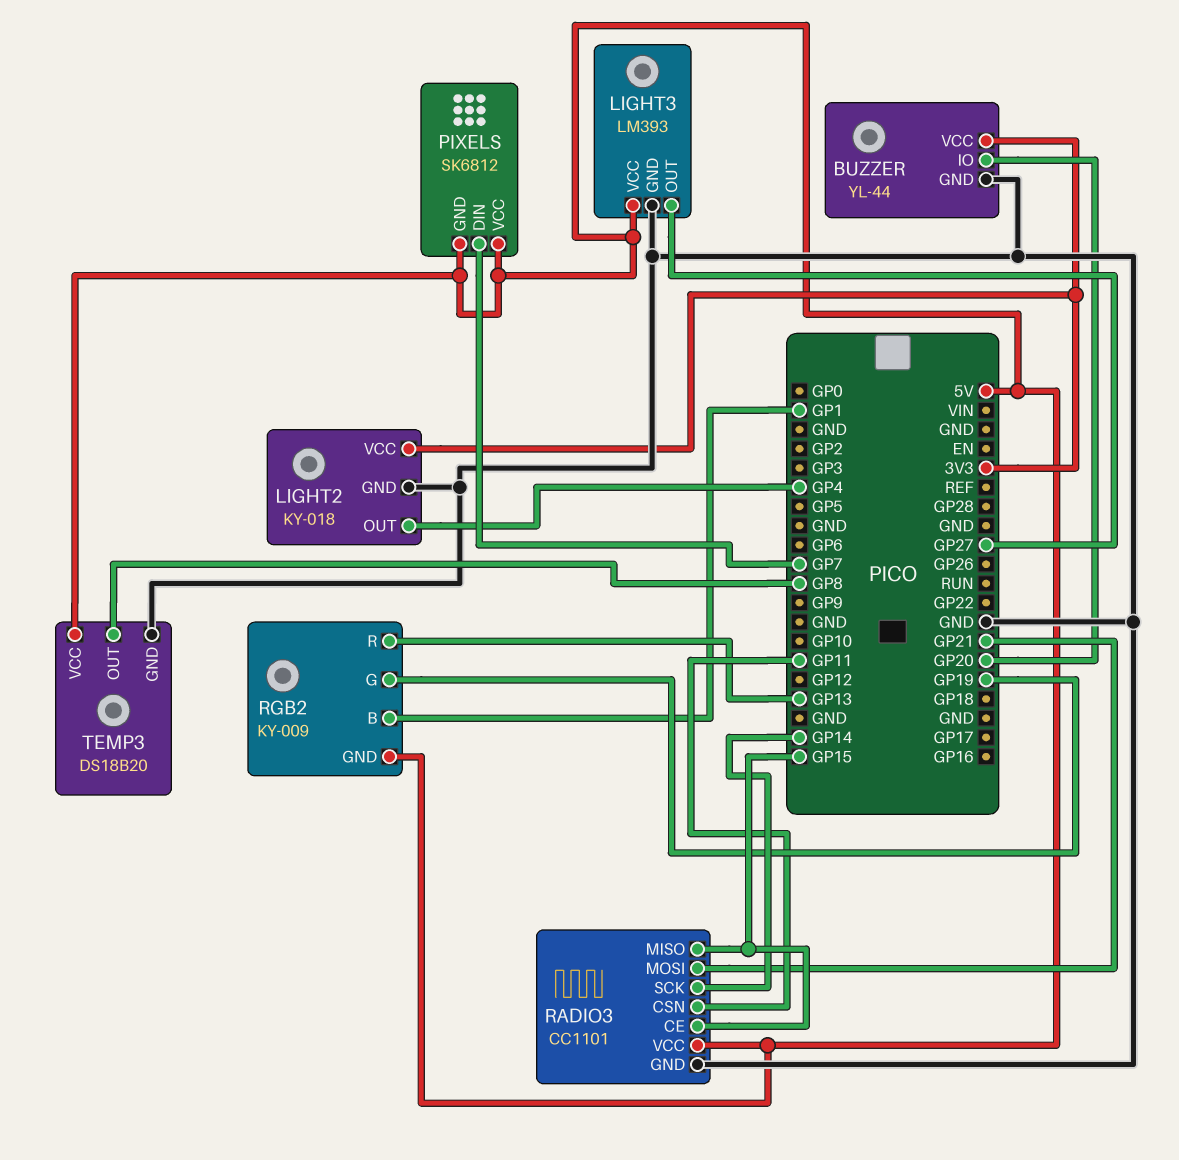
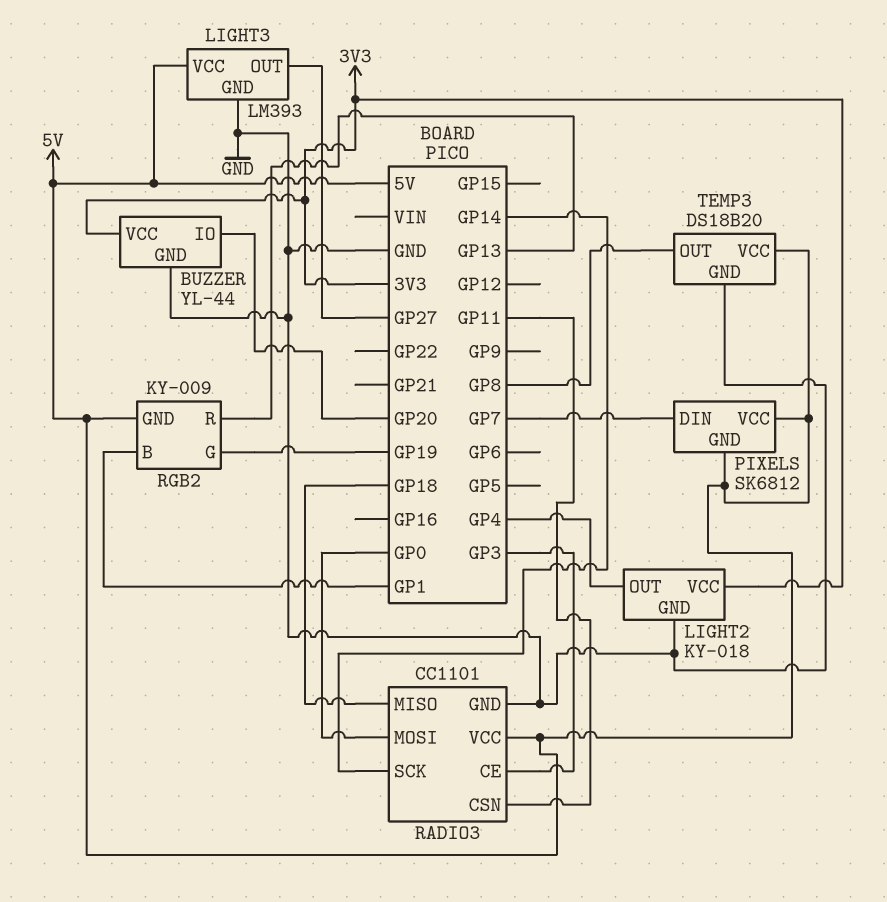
RADIO3 pin CE: GP15 -> GP3
RADIO3 pin MISO: GP15 -> GP18
RADIO3 pin MOSI: GP21 -> GP0

